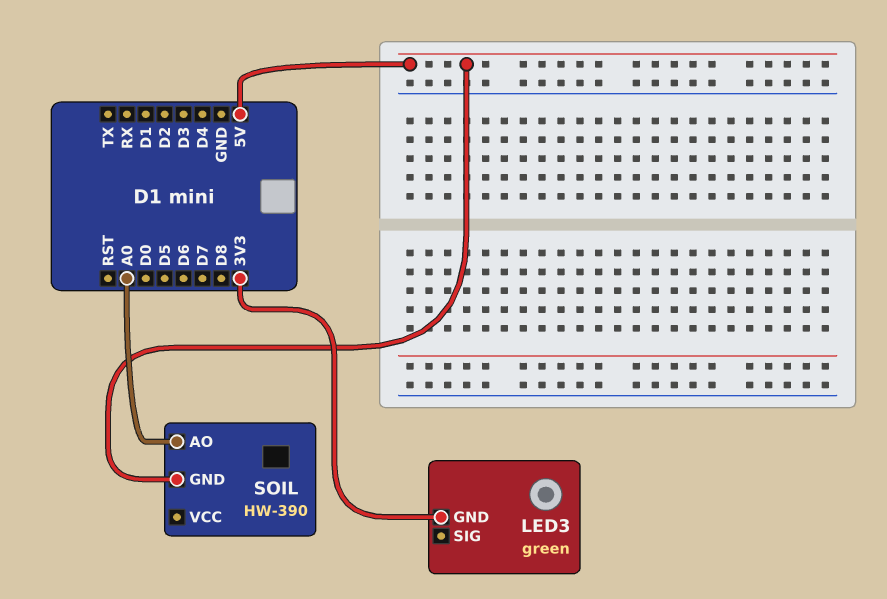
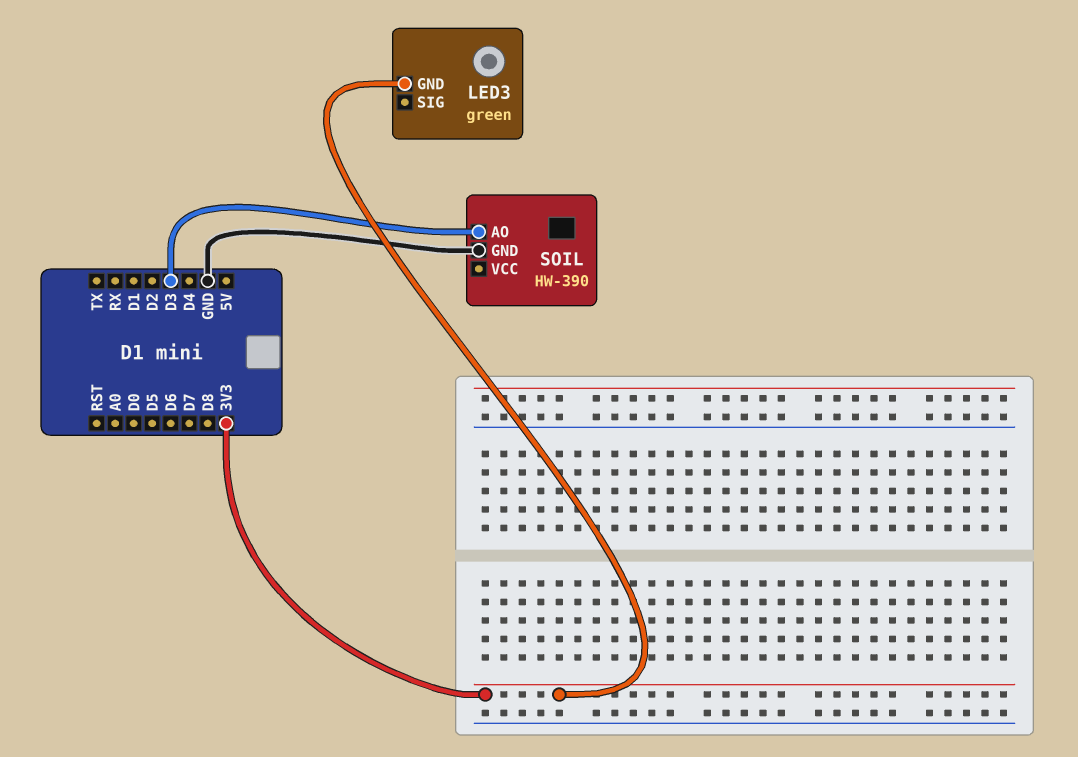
SOIL pin AO: A0 -> D3
SOIL pin GND: 5V -> GND

